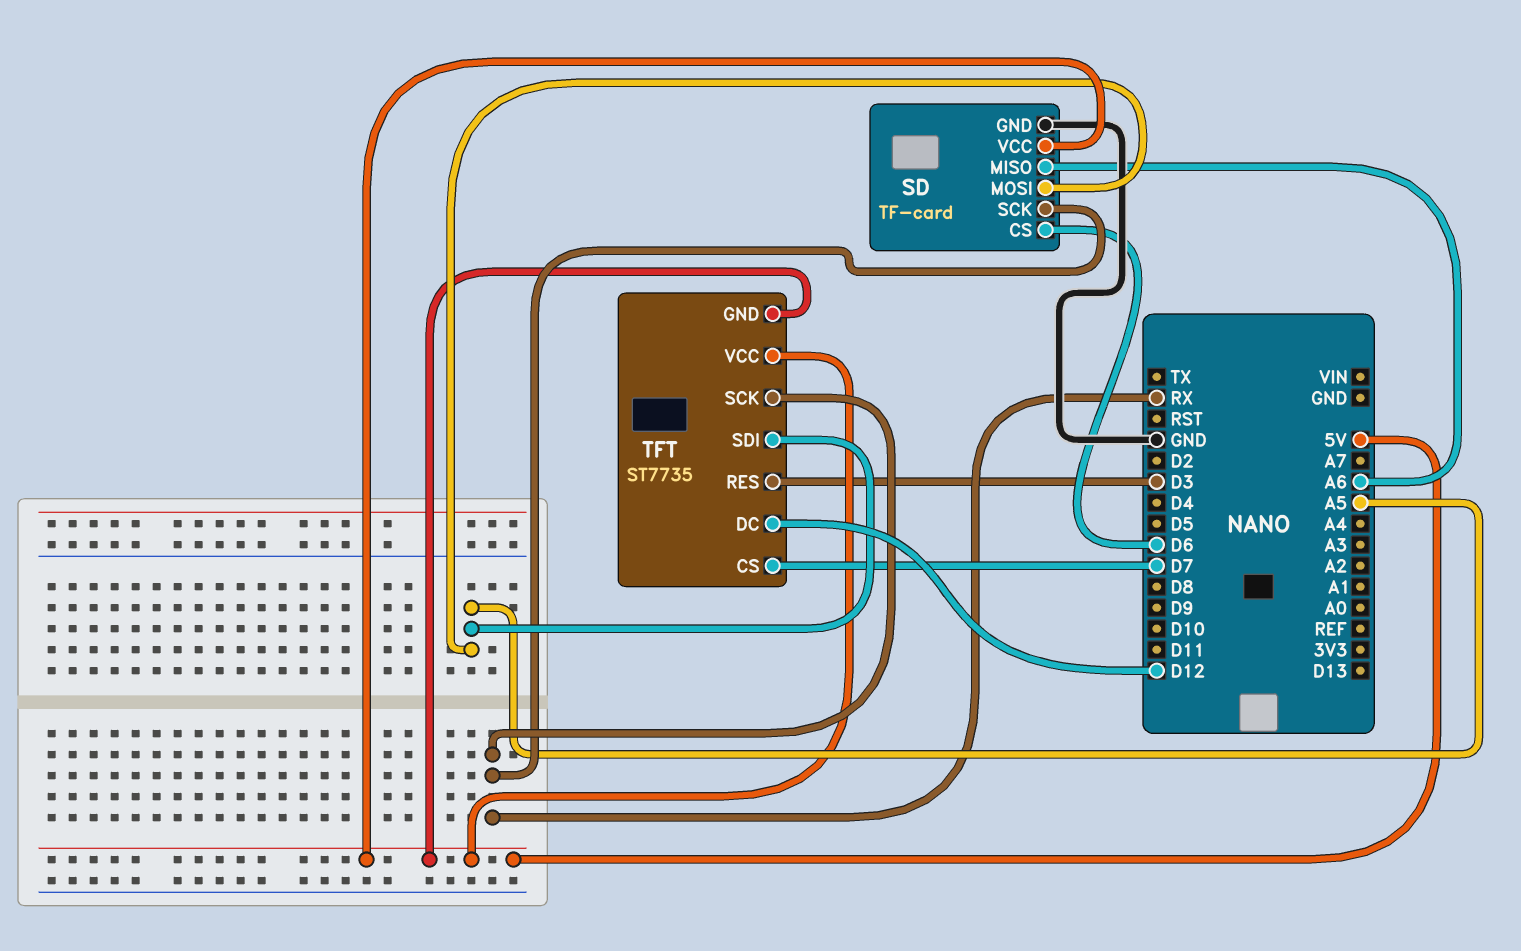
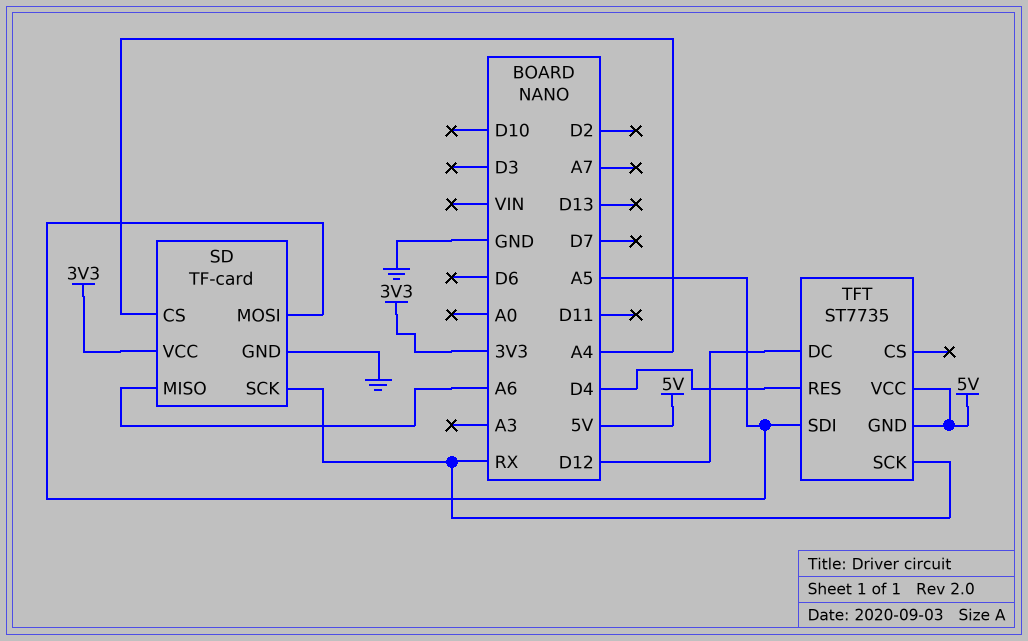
SD pin CS: D6 -> A4
SD pin VCC: 5V -> 3V3
TFT pin CS: D7 -> none
TFT pin RES: D3 -> D4

